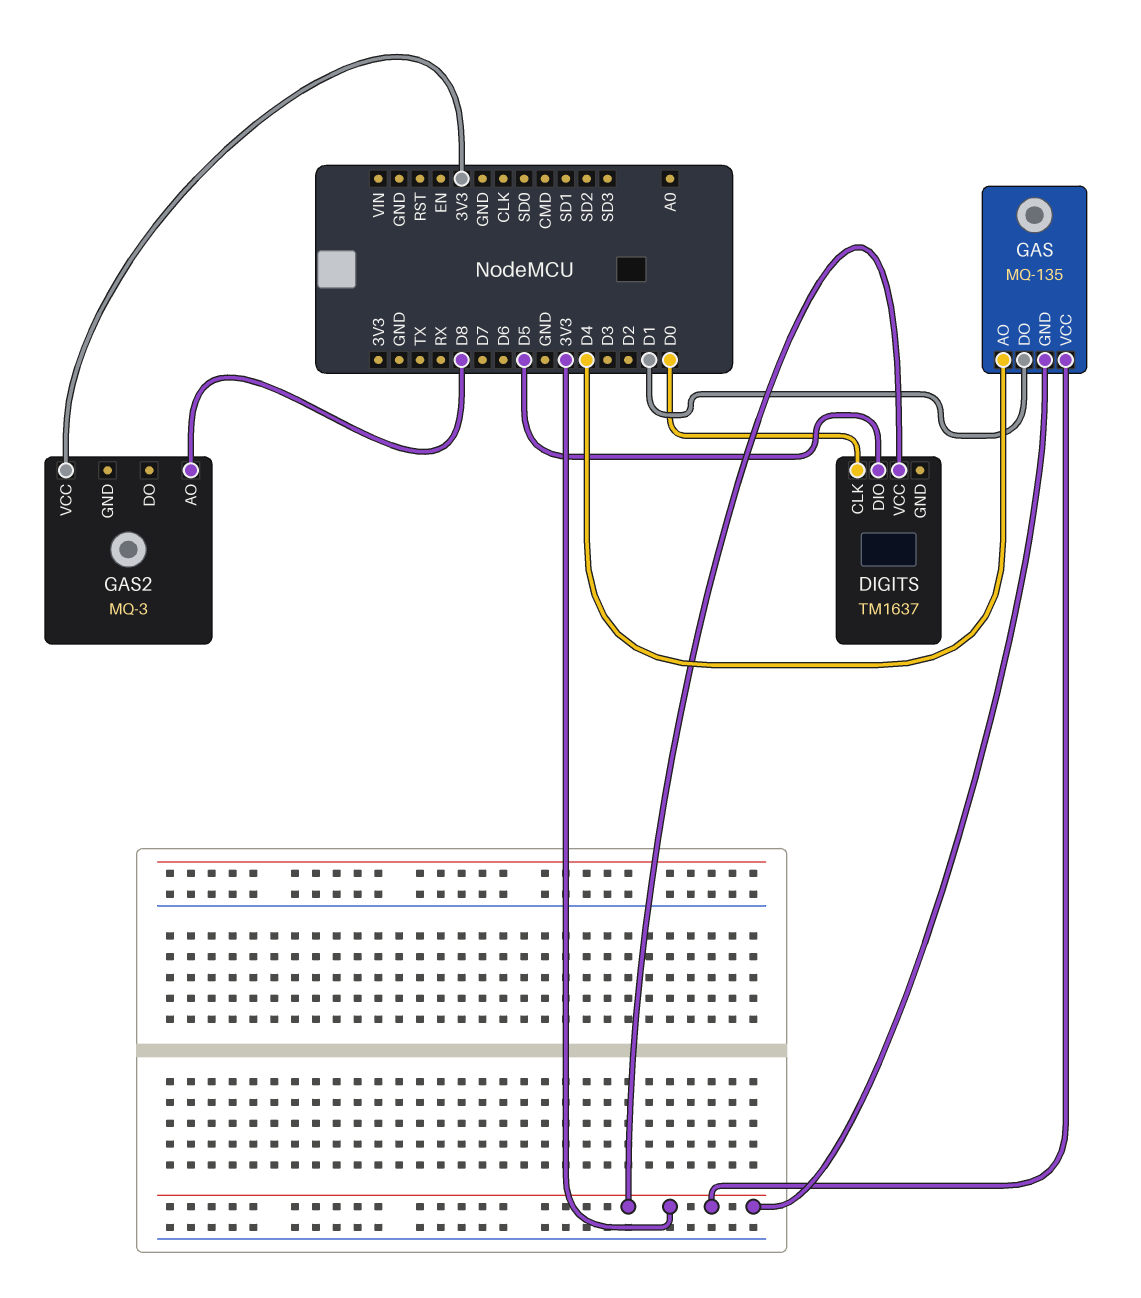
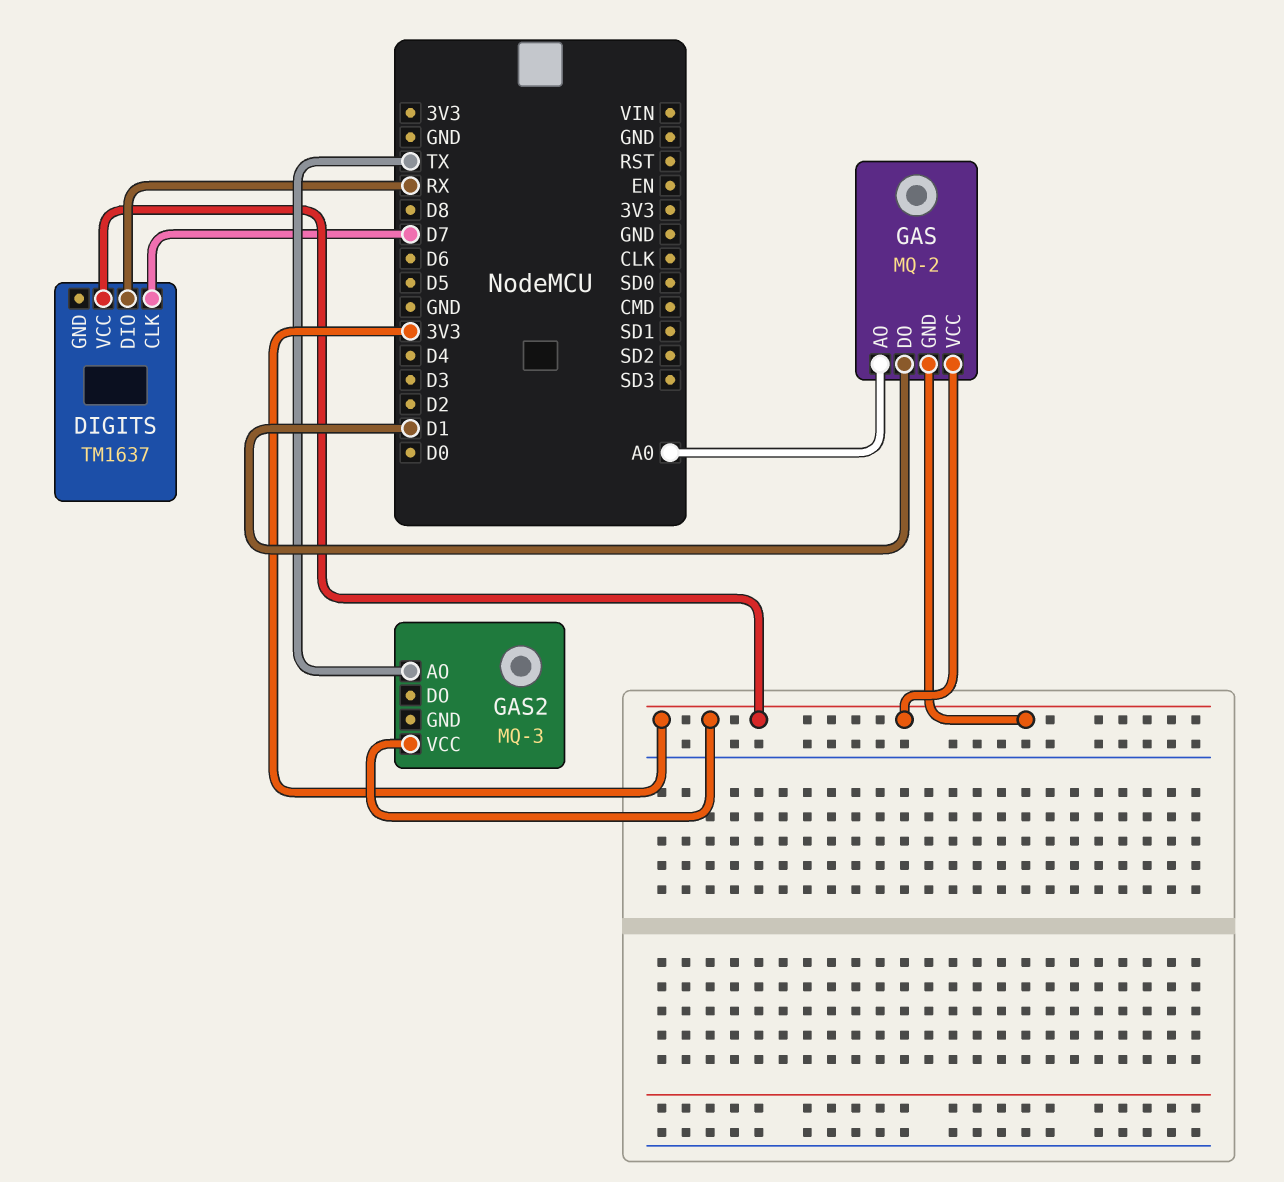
DIGITS pin CLK: D0 -> D7
DIGITS pin DIO: D5 -> RX
GAS: MQ-135 -> MQ-2
GAS pin AO: D4 -> A0
GAS2 pin AO: D8 -> TX

